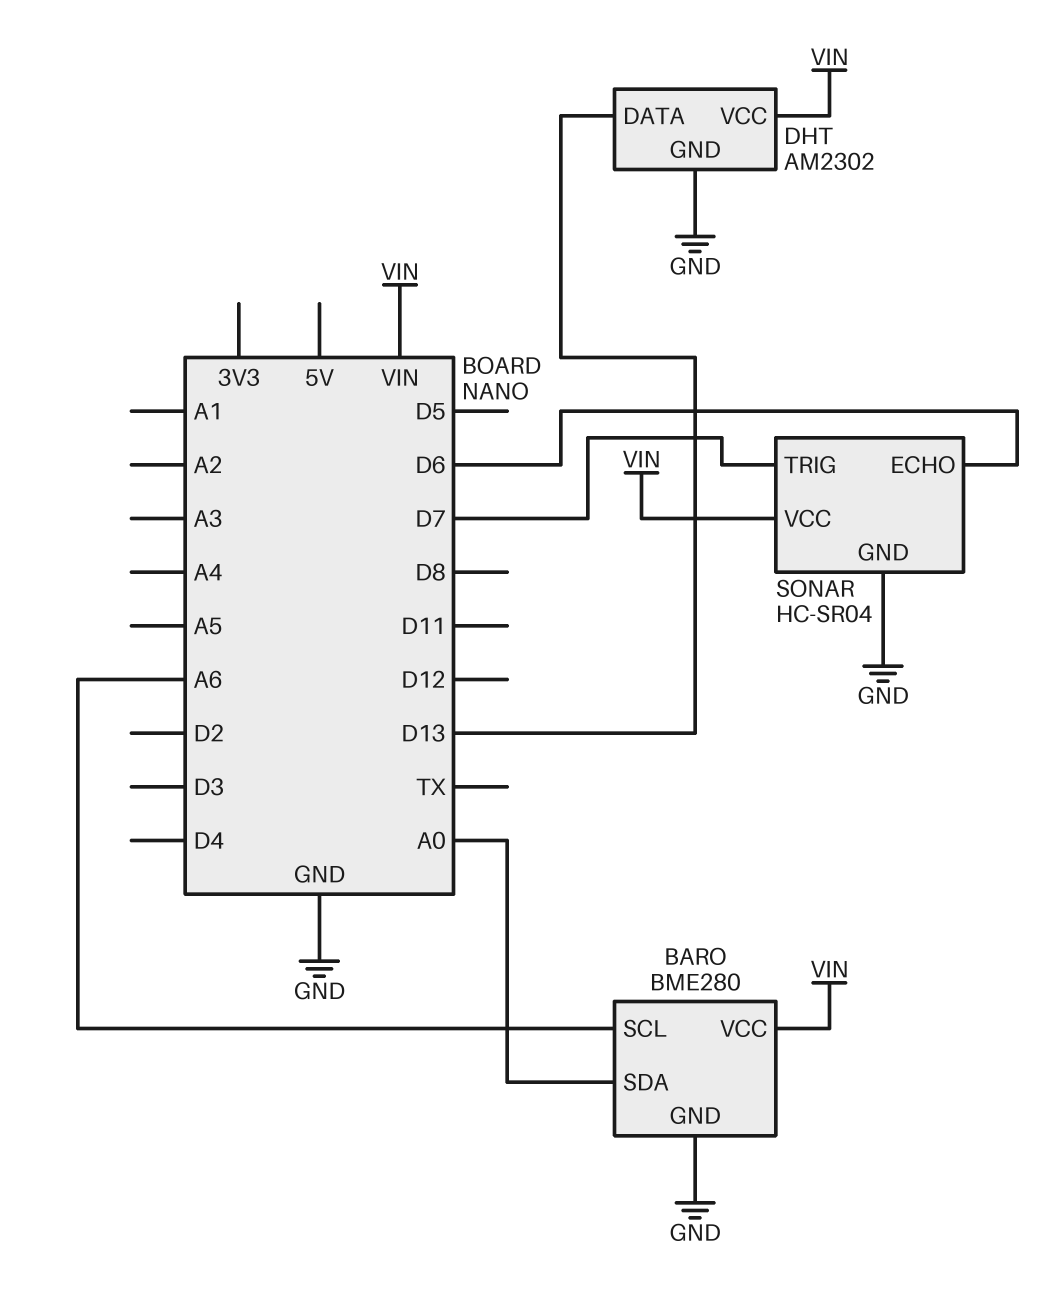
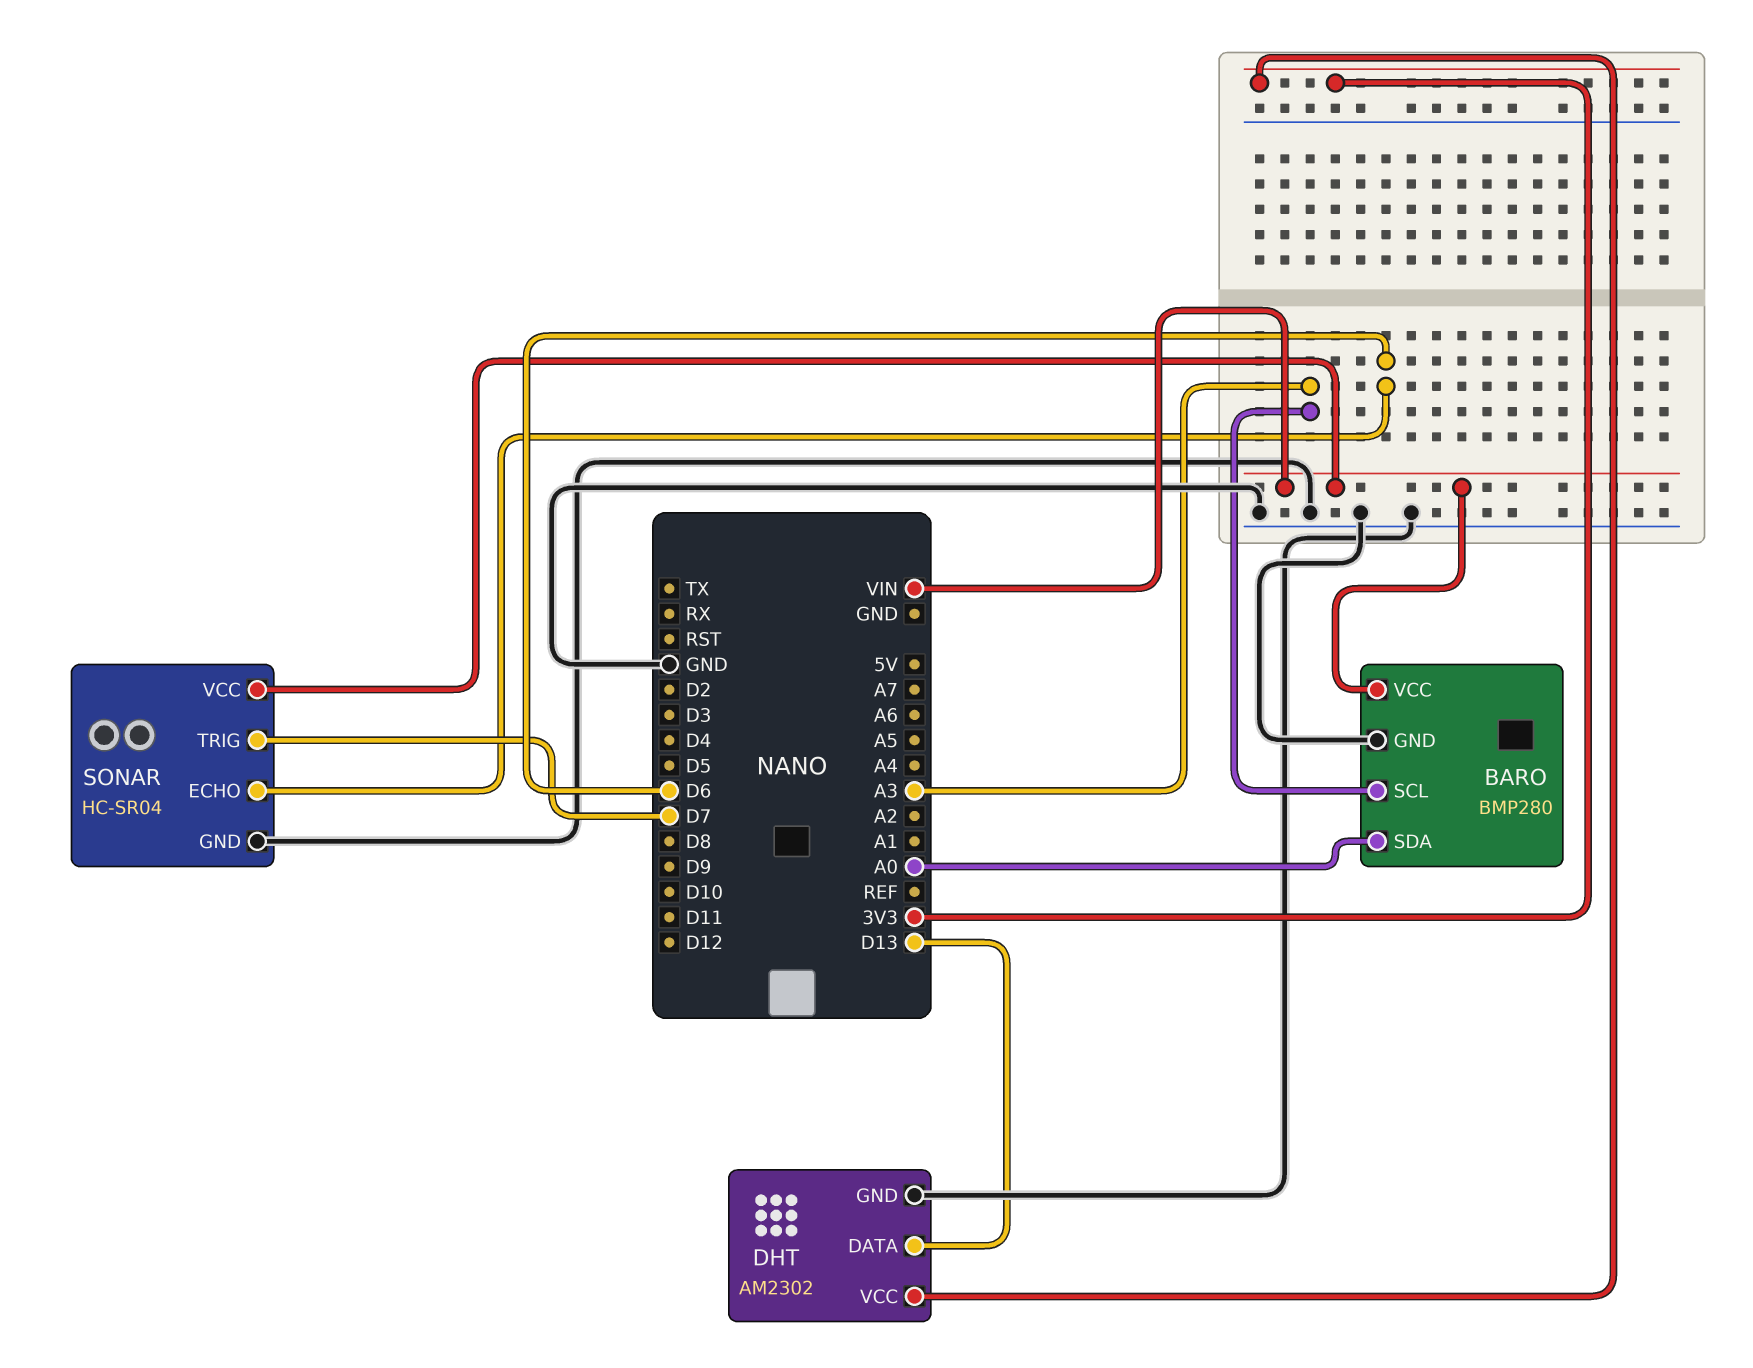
BARO: BME280 -> BMP280
BARO pin SCL: A6 -> A3
DHT pin VCC: VIN -> 3V3

